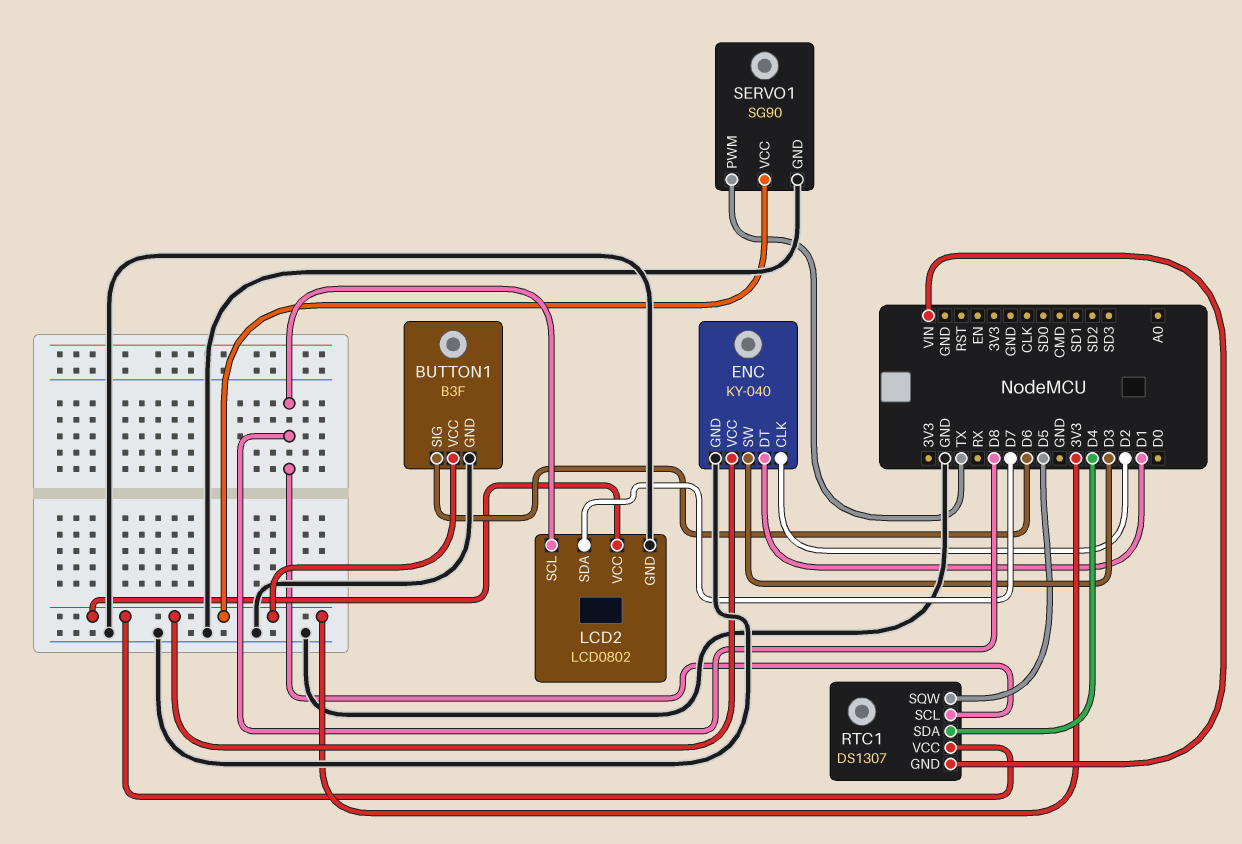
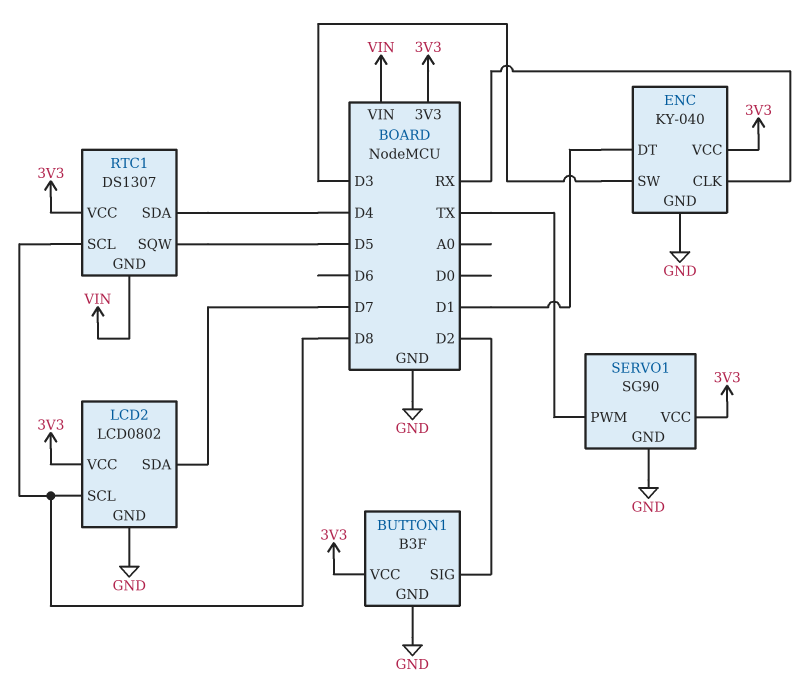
BUTTON1 pin SIG: D6 -> D2
ENC pin CLK: D2 -> RX

